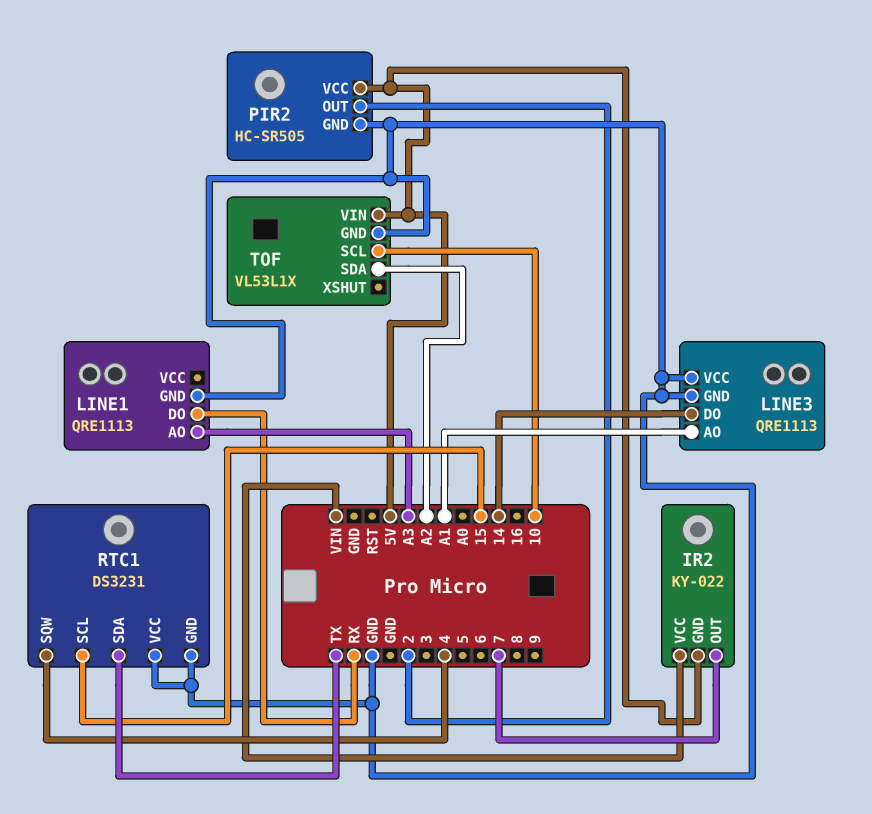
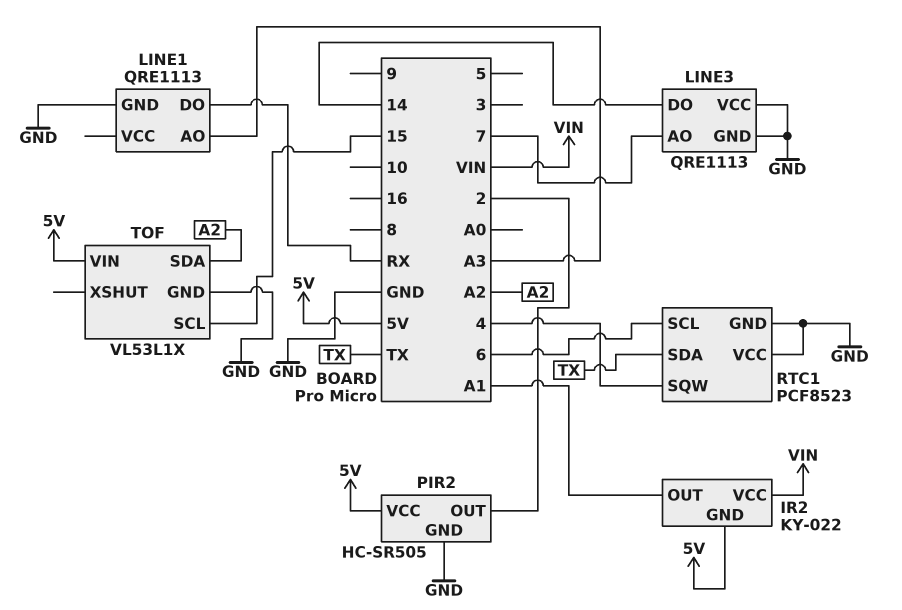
IR2 pin OUT: 7 -> A1
LINE3 pin AO: A1 -> 7
RTC1: DS3231 -> PCF8523
RTC1 pin SCL: 15 -> 6
TOF pin SCL: 10 -> 15

